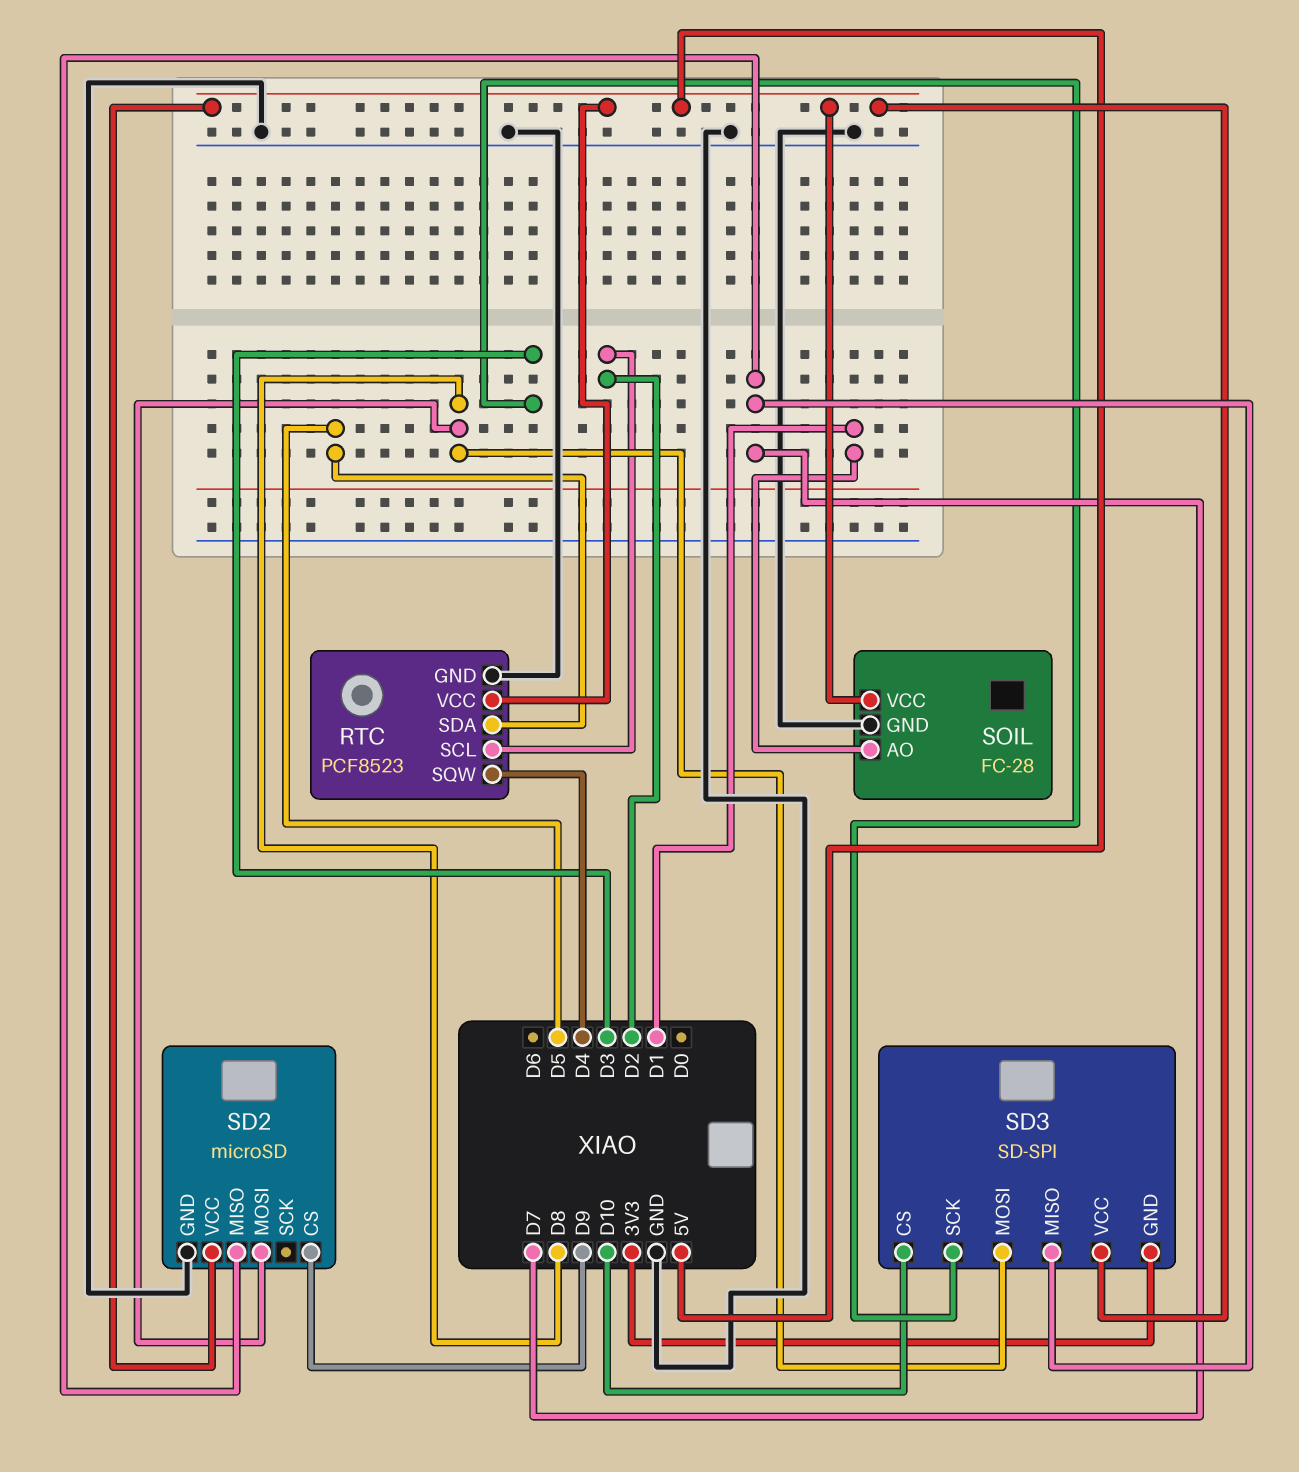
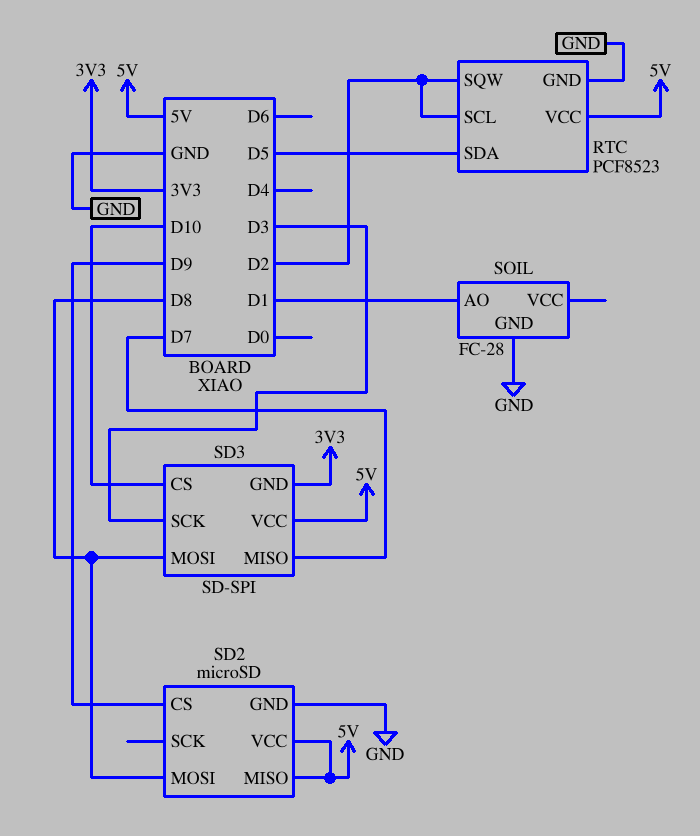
RTC pin SQW: D4 -> D2
SD2 pin MISO: D7 -> 5V
SOIL pin VCC: 5V -> none

